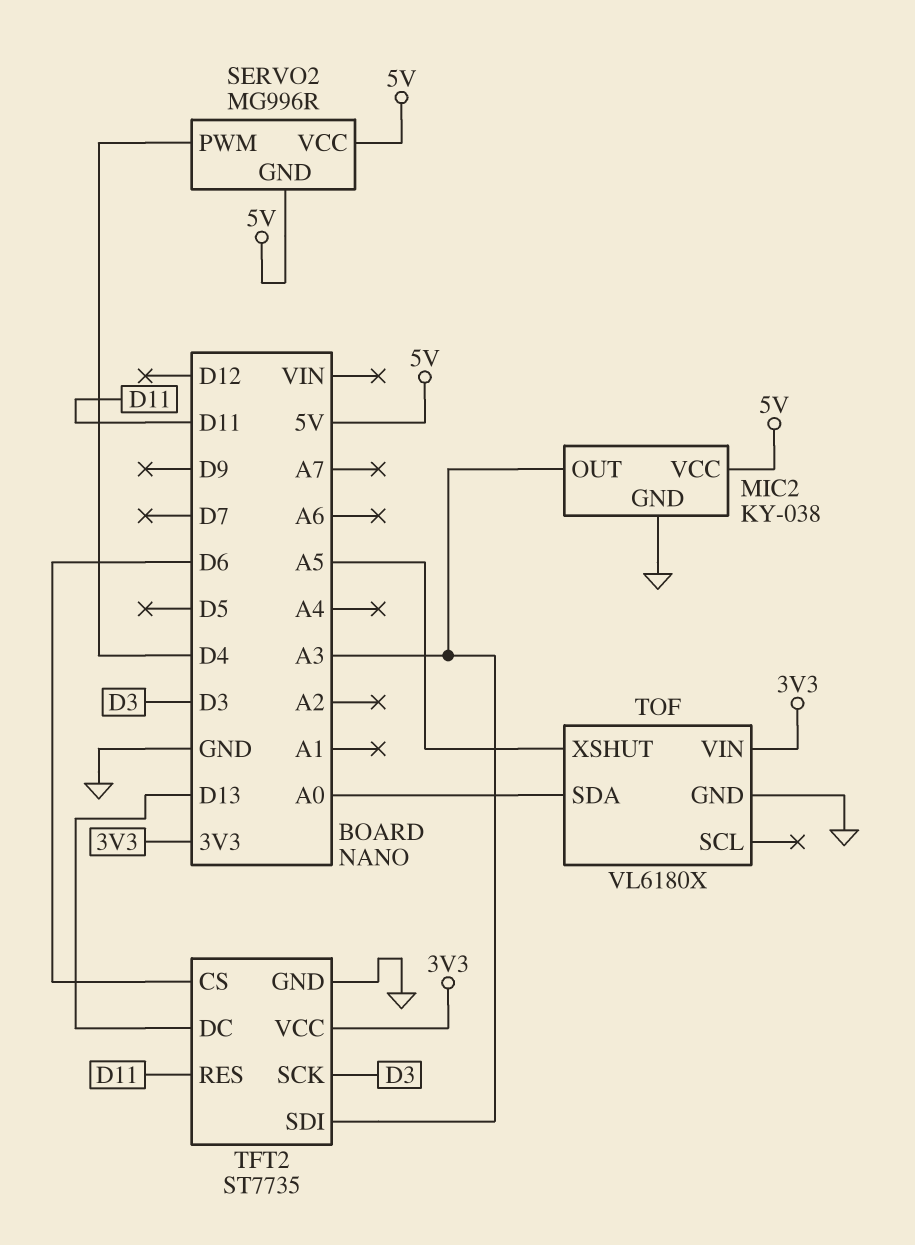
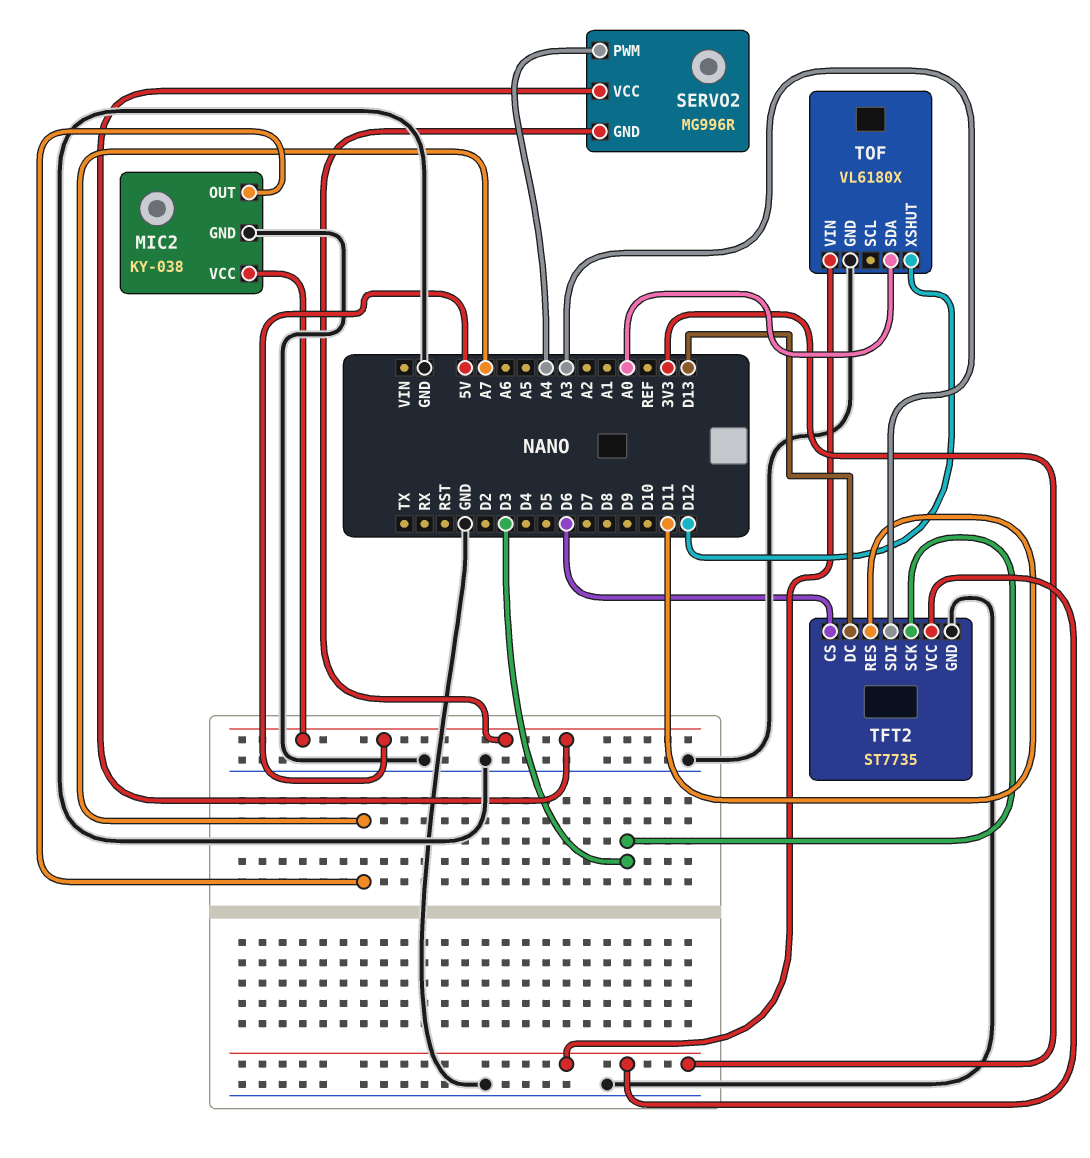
MIC2 pin OUT: A3 -> A7
SERVO2 pin PWM: D4 -> A4
TOF pin XSHUT: A5 -> D12

